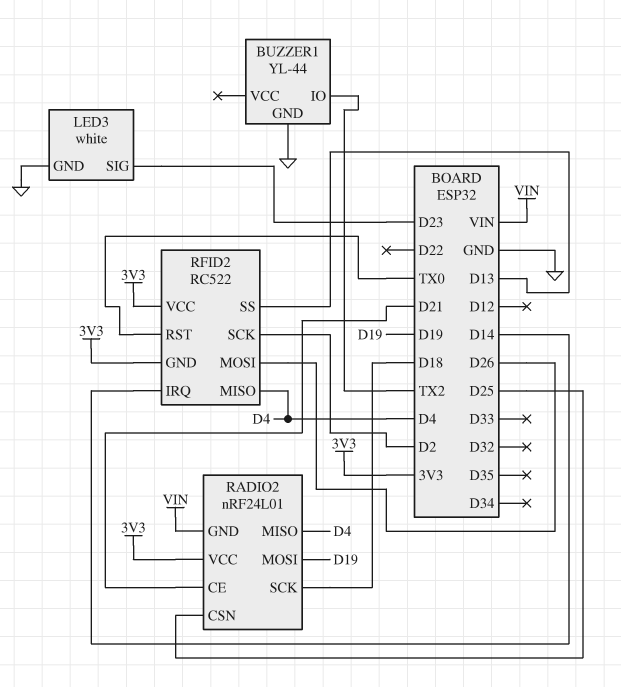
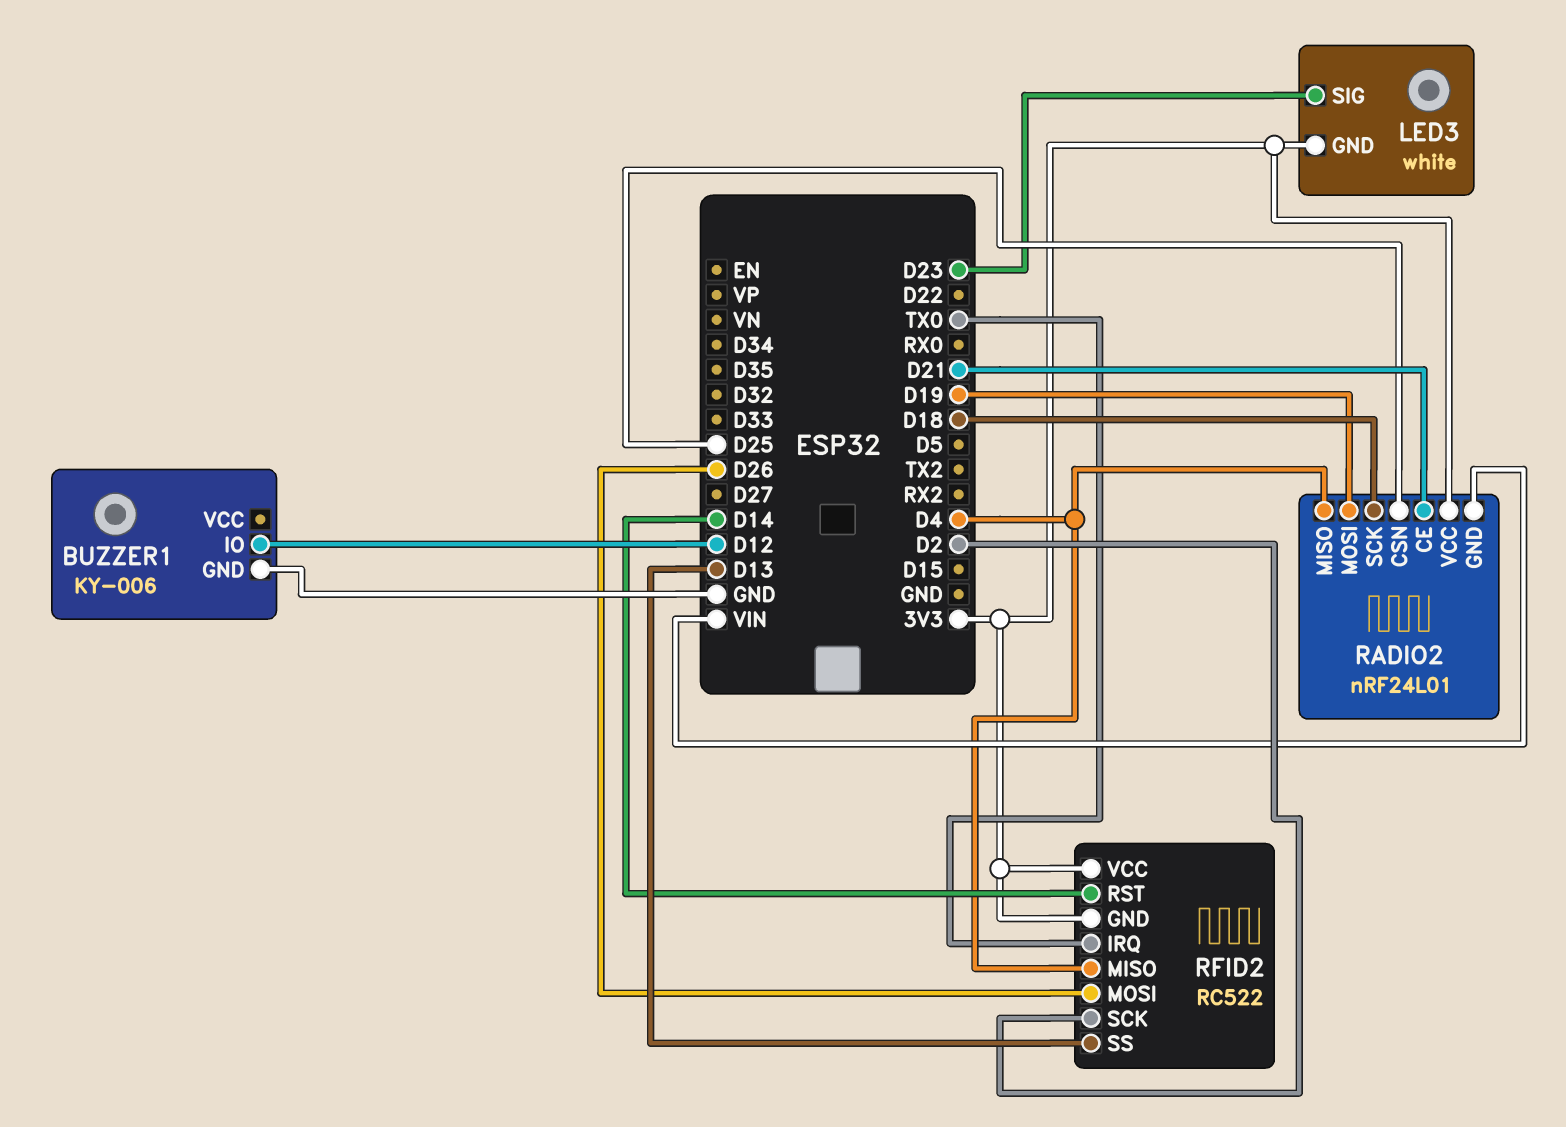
BUZZER1: YL-44 -> KY-006
BUZZER1 pin IO: TX2 -> D12
LED3 pin GND: GND -> 3V3
RFID2 pin IRQ: D14 -> TX0
RFID2 pin RST: TX0 -> D14

